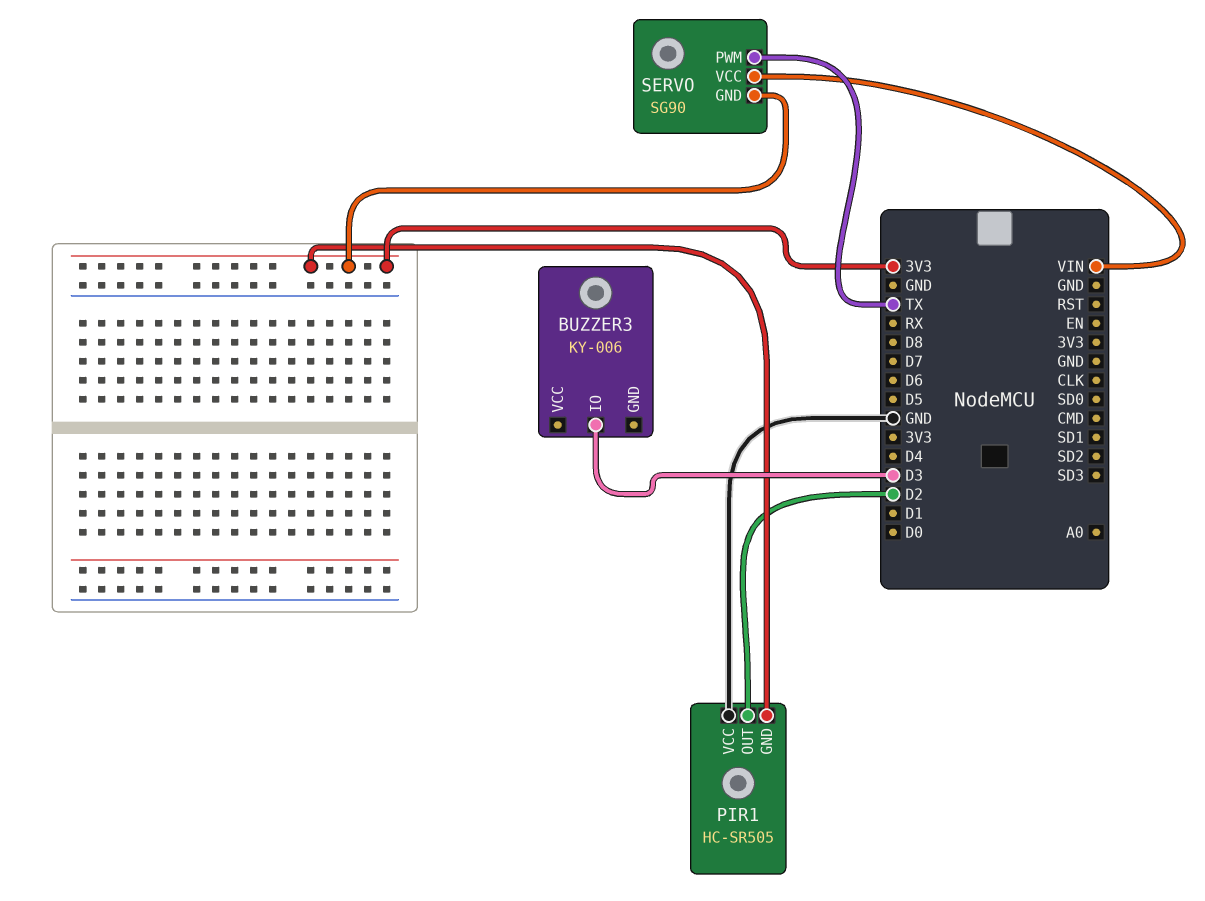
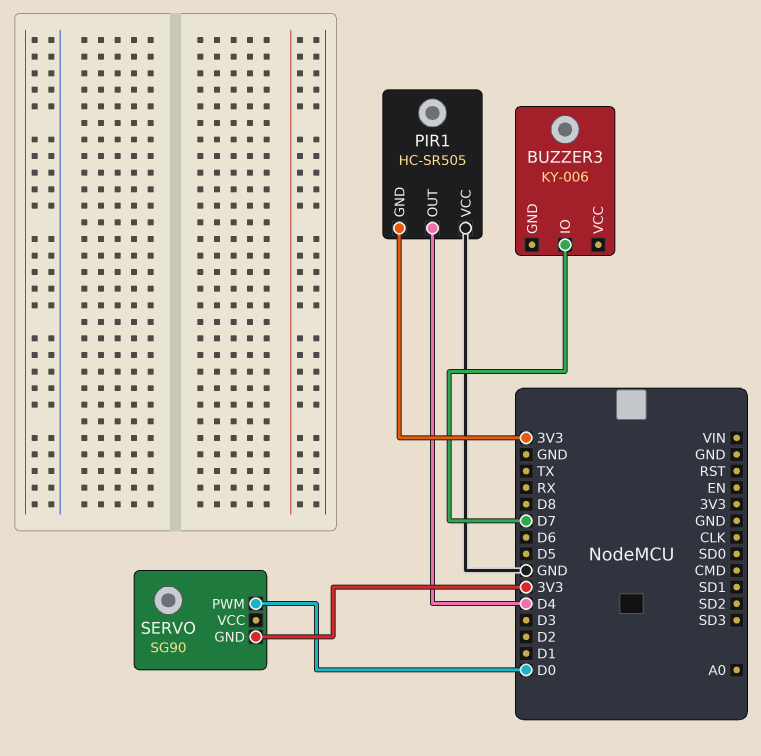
BUZZER3 pin IO: D3 -> D7
PIR1 pin OUT: D2 -> D4
SERVO pin PWM: TX -> D0
SERVO pin VCC: VIN -> none

